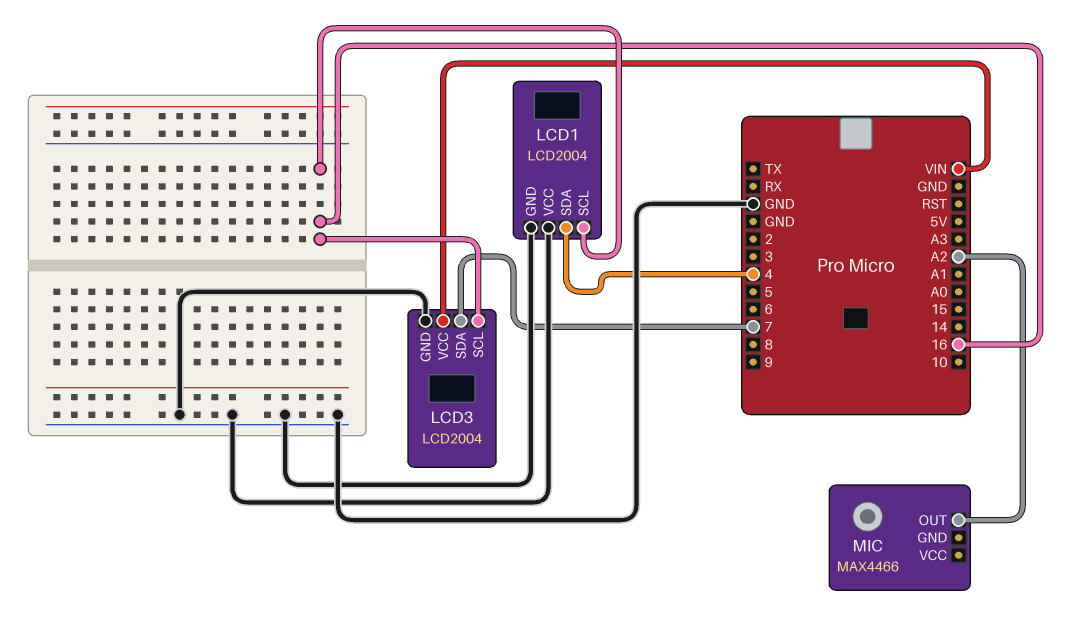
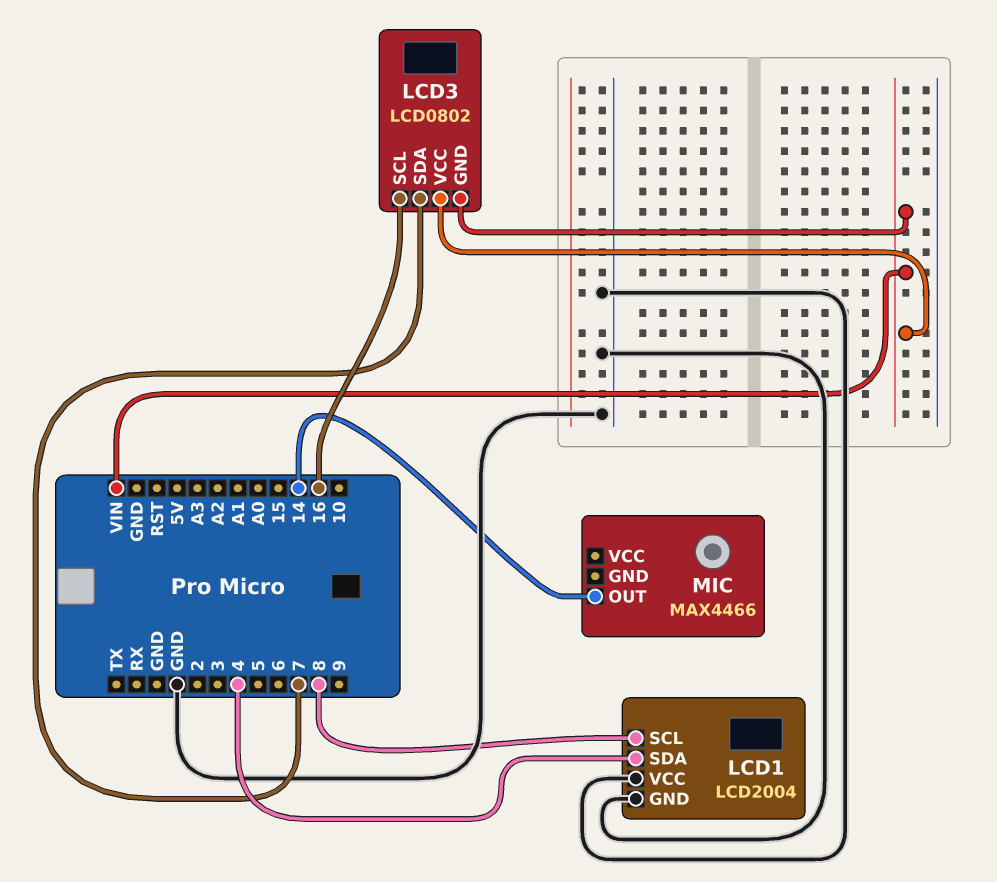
LCD1 pin SCL: 16 -> 8
LCD3: LCD2004 -> LCD0802
LCD3 pin GND: GND -> VIN
MIC pin OUT: A2 -> 14

